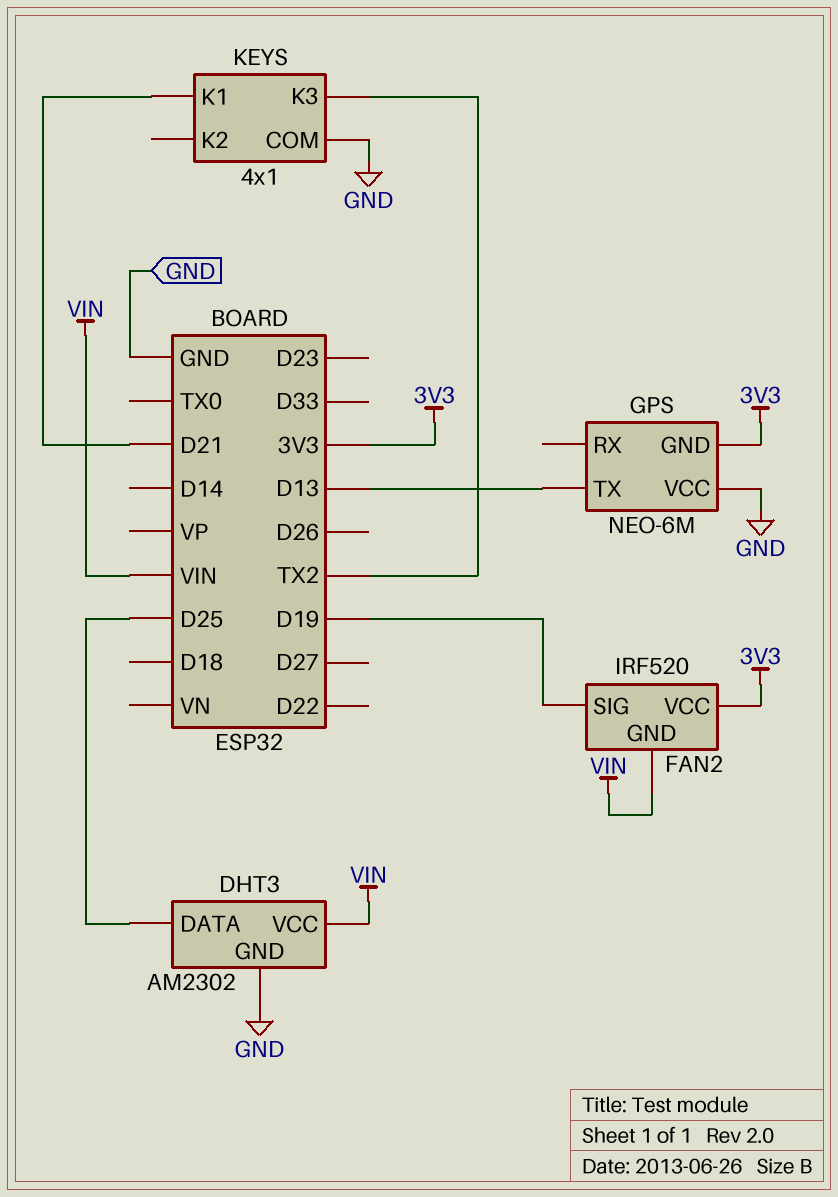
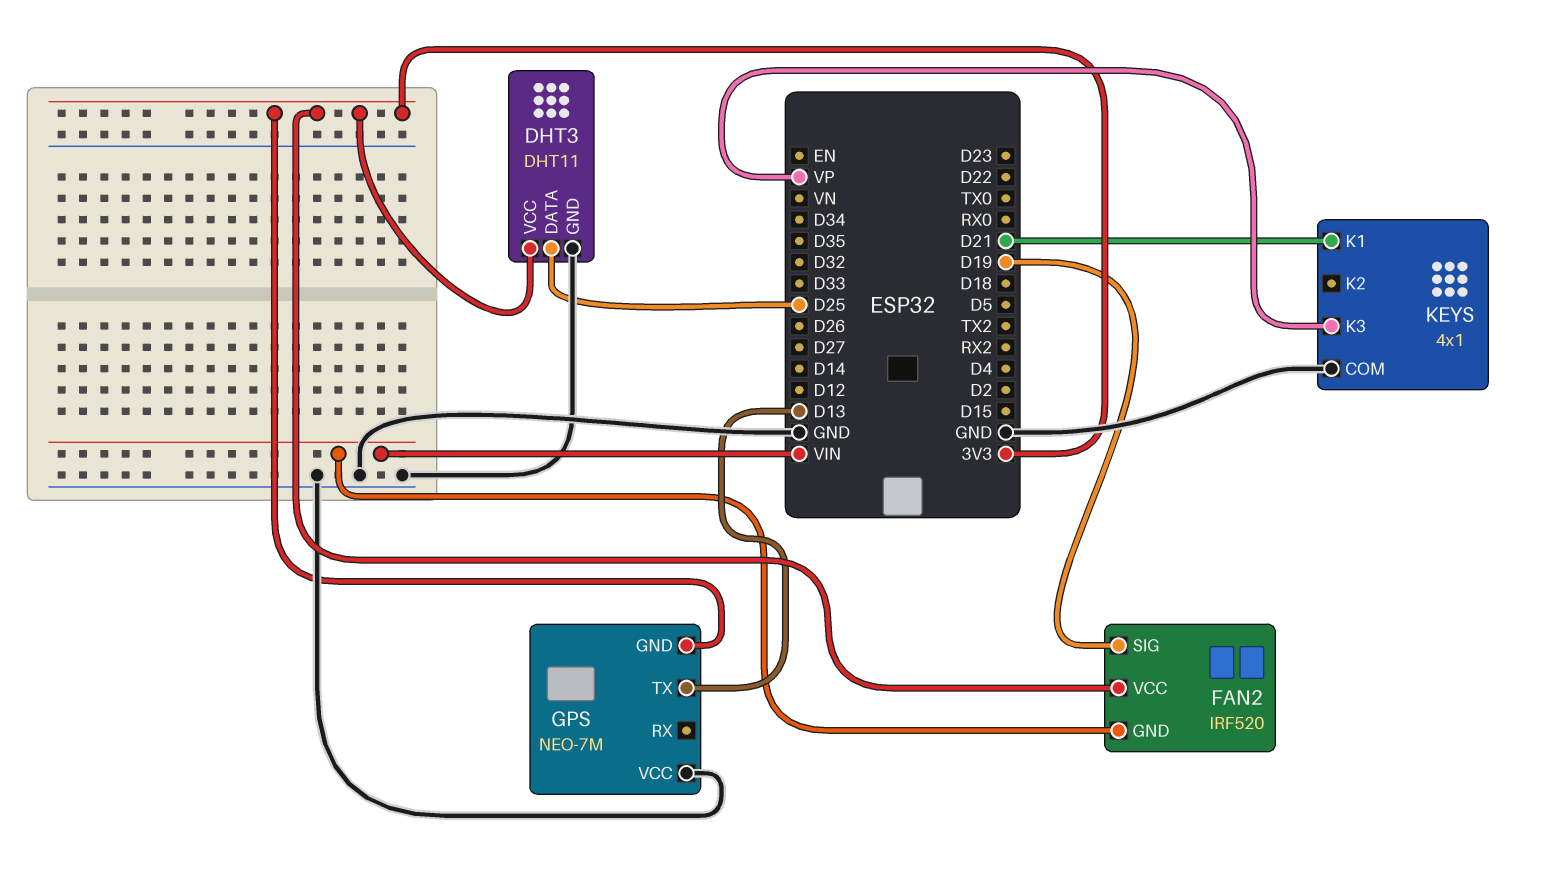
DHT3: AM2302 -> DHT11
DHT3 pin VCC: VIN -> 3V3
GPS: NEO-6M -> NEO-7M
KEYS pin K3: TX2 -> VP

